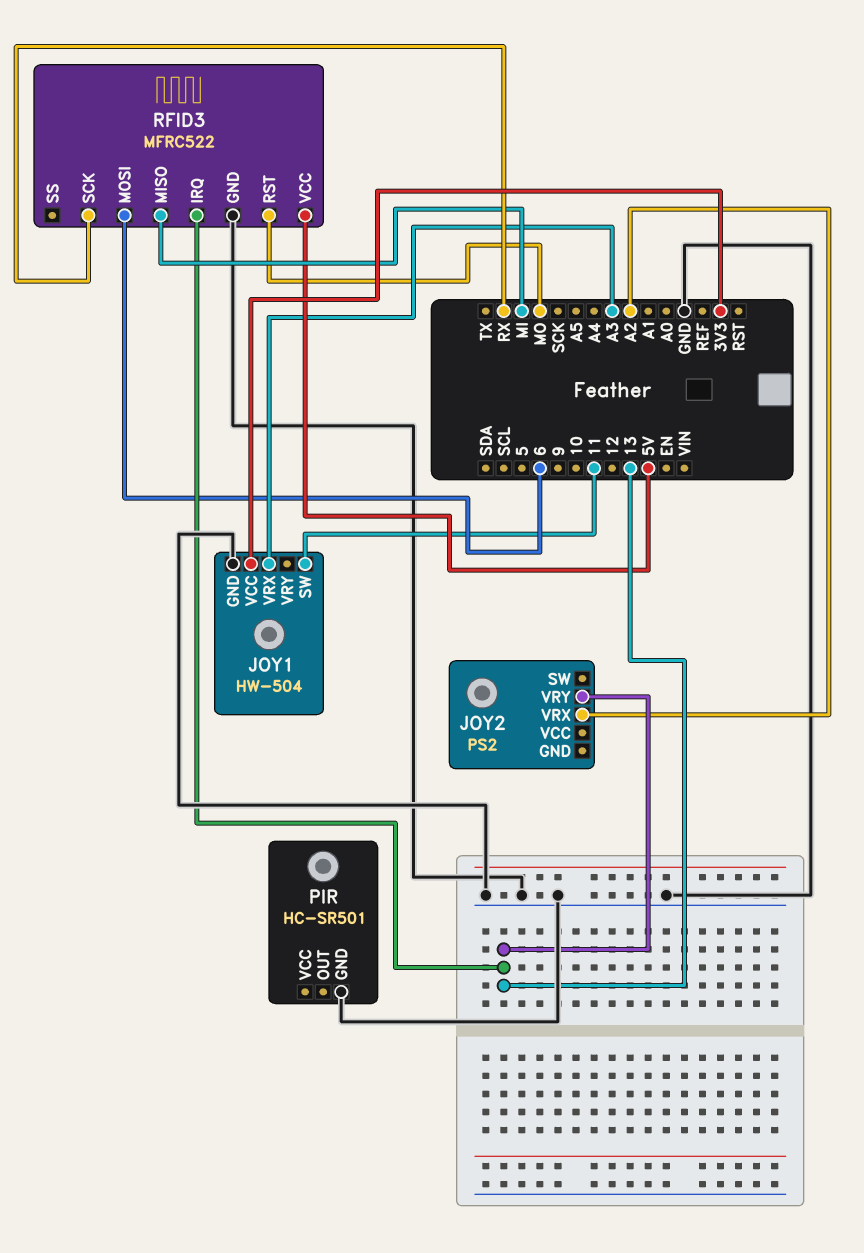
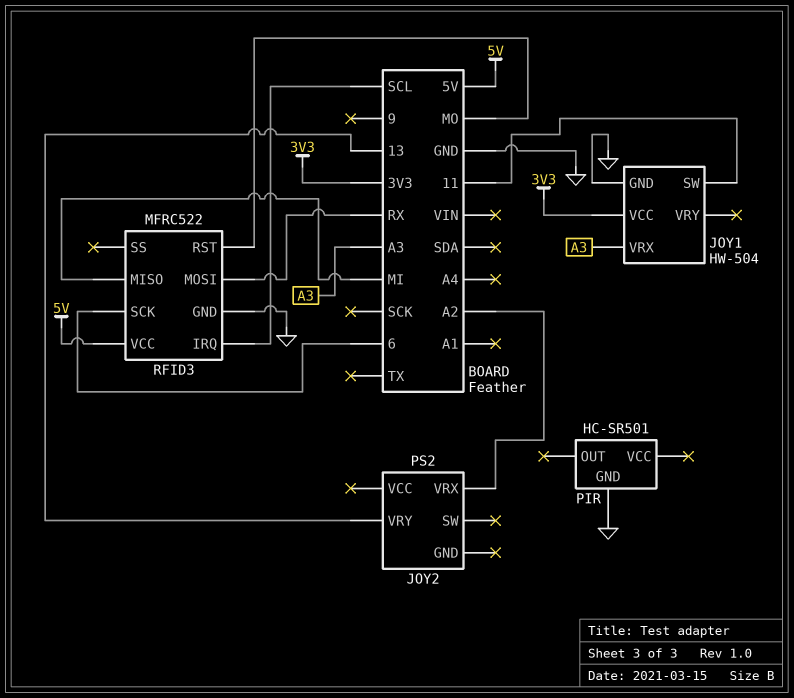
RFID3 pin IRQ: 13 -> SCL
RFID3 pin MOSI: 6 -> RX
RFID3 pin SCK: RX -> 6

